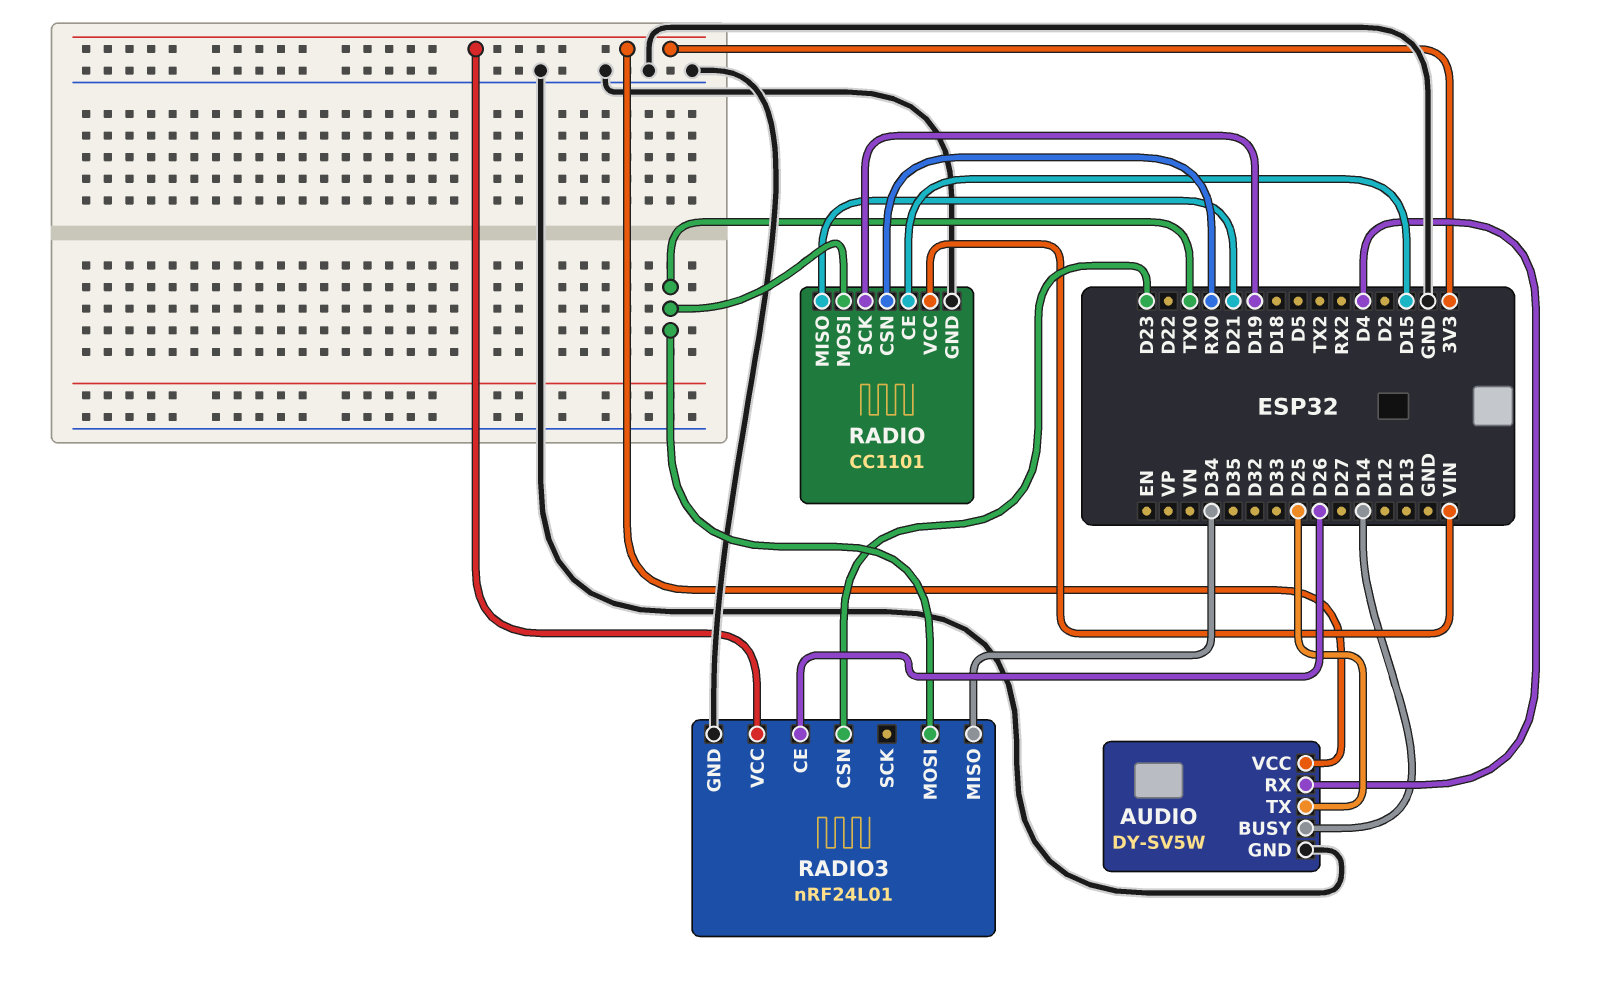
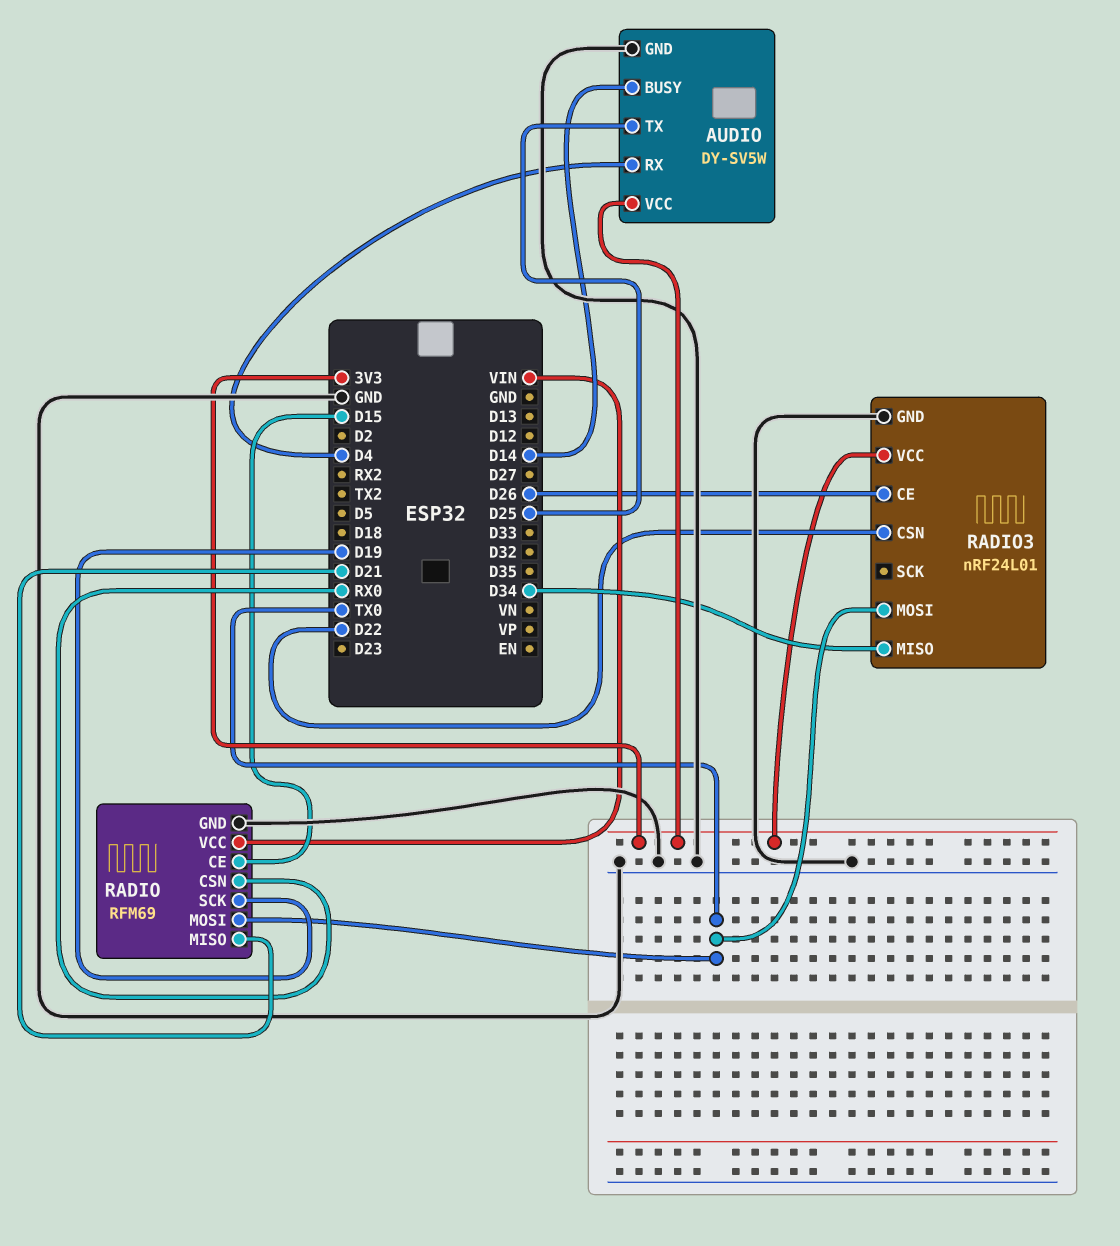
RADIO: CC1101 -> RFM69
RADIO3 pin CSN: D23 -> D22

